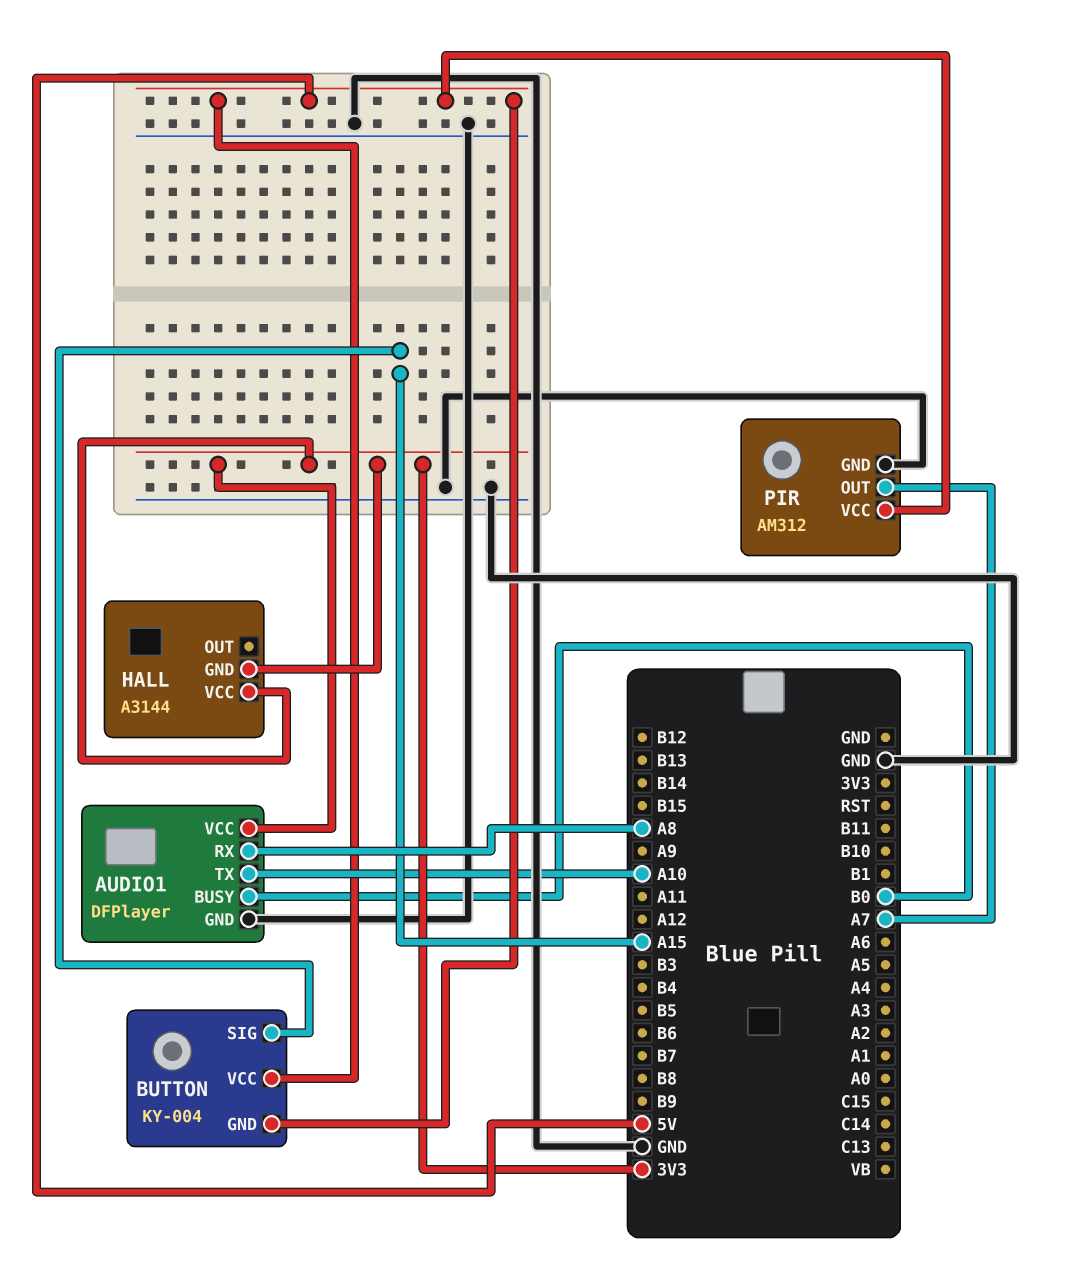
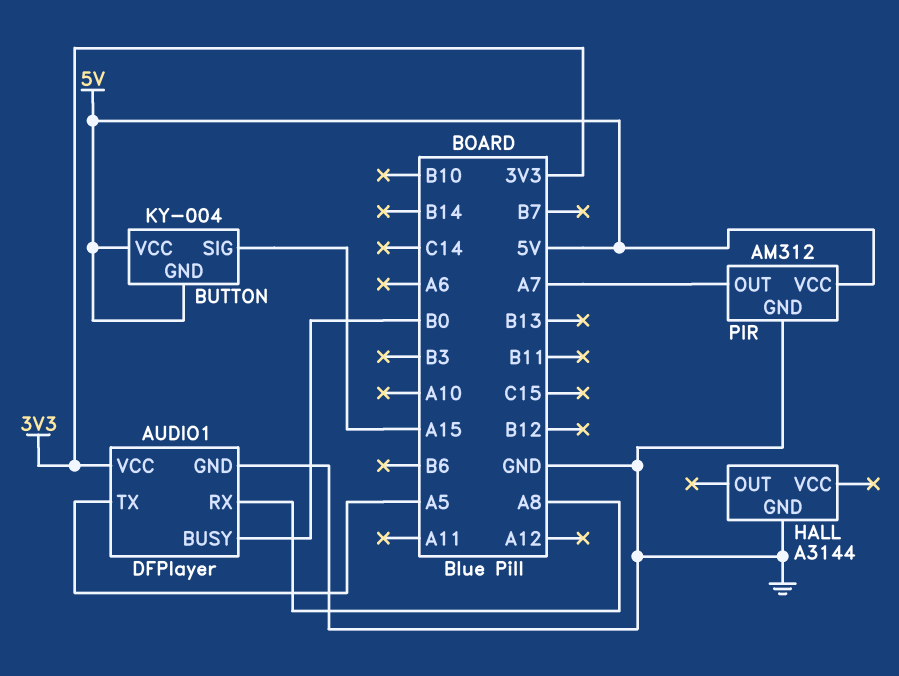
AUDIO1 pin TX: A10 -> A5
HALL pin GND: 3V3 -> GND
HALL pin VCC: 3V3 -> none

